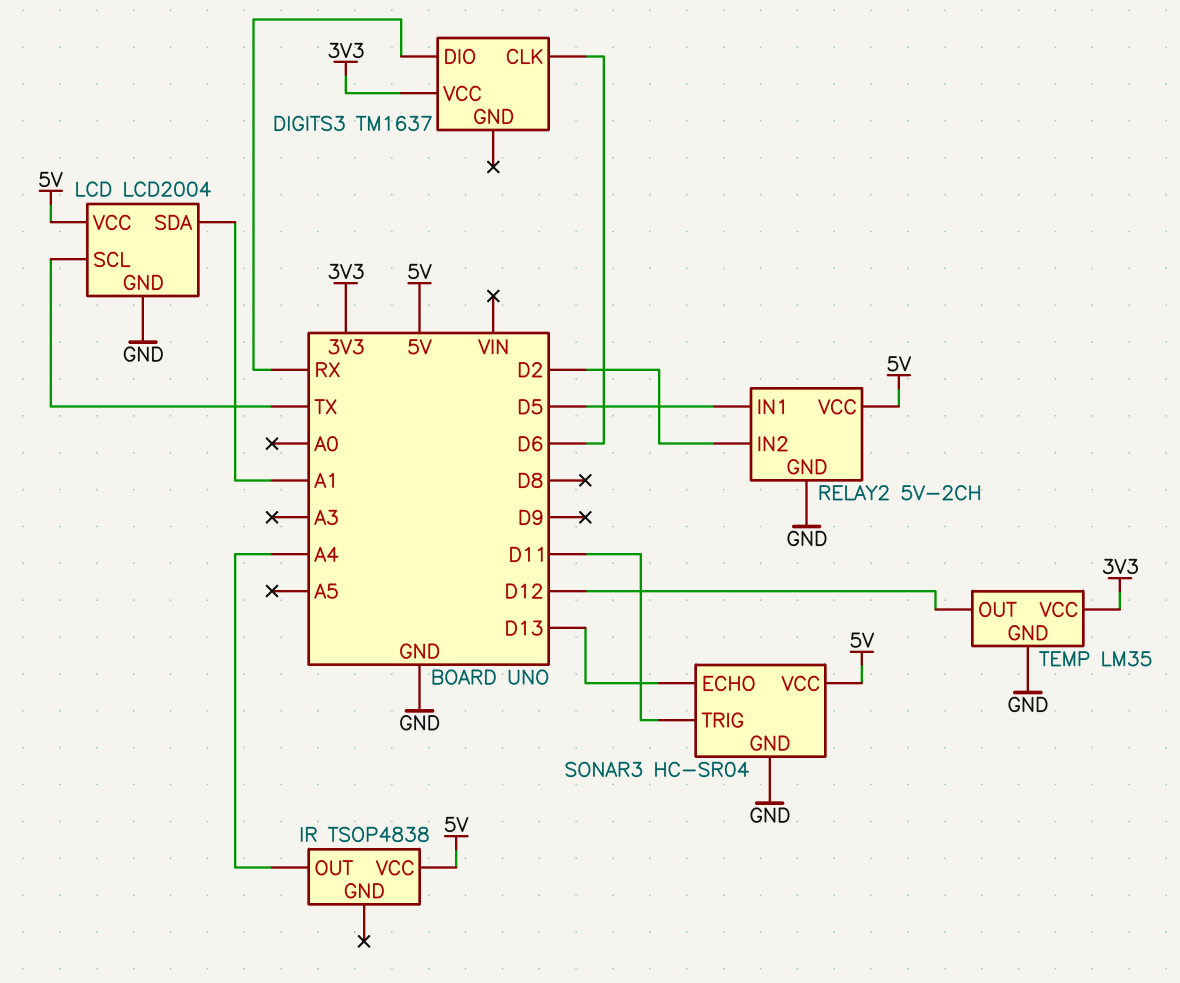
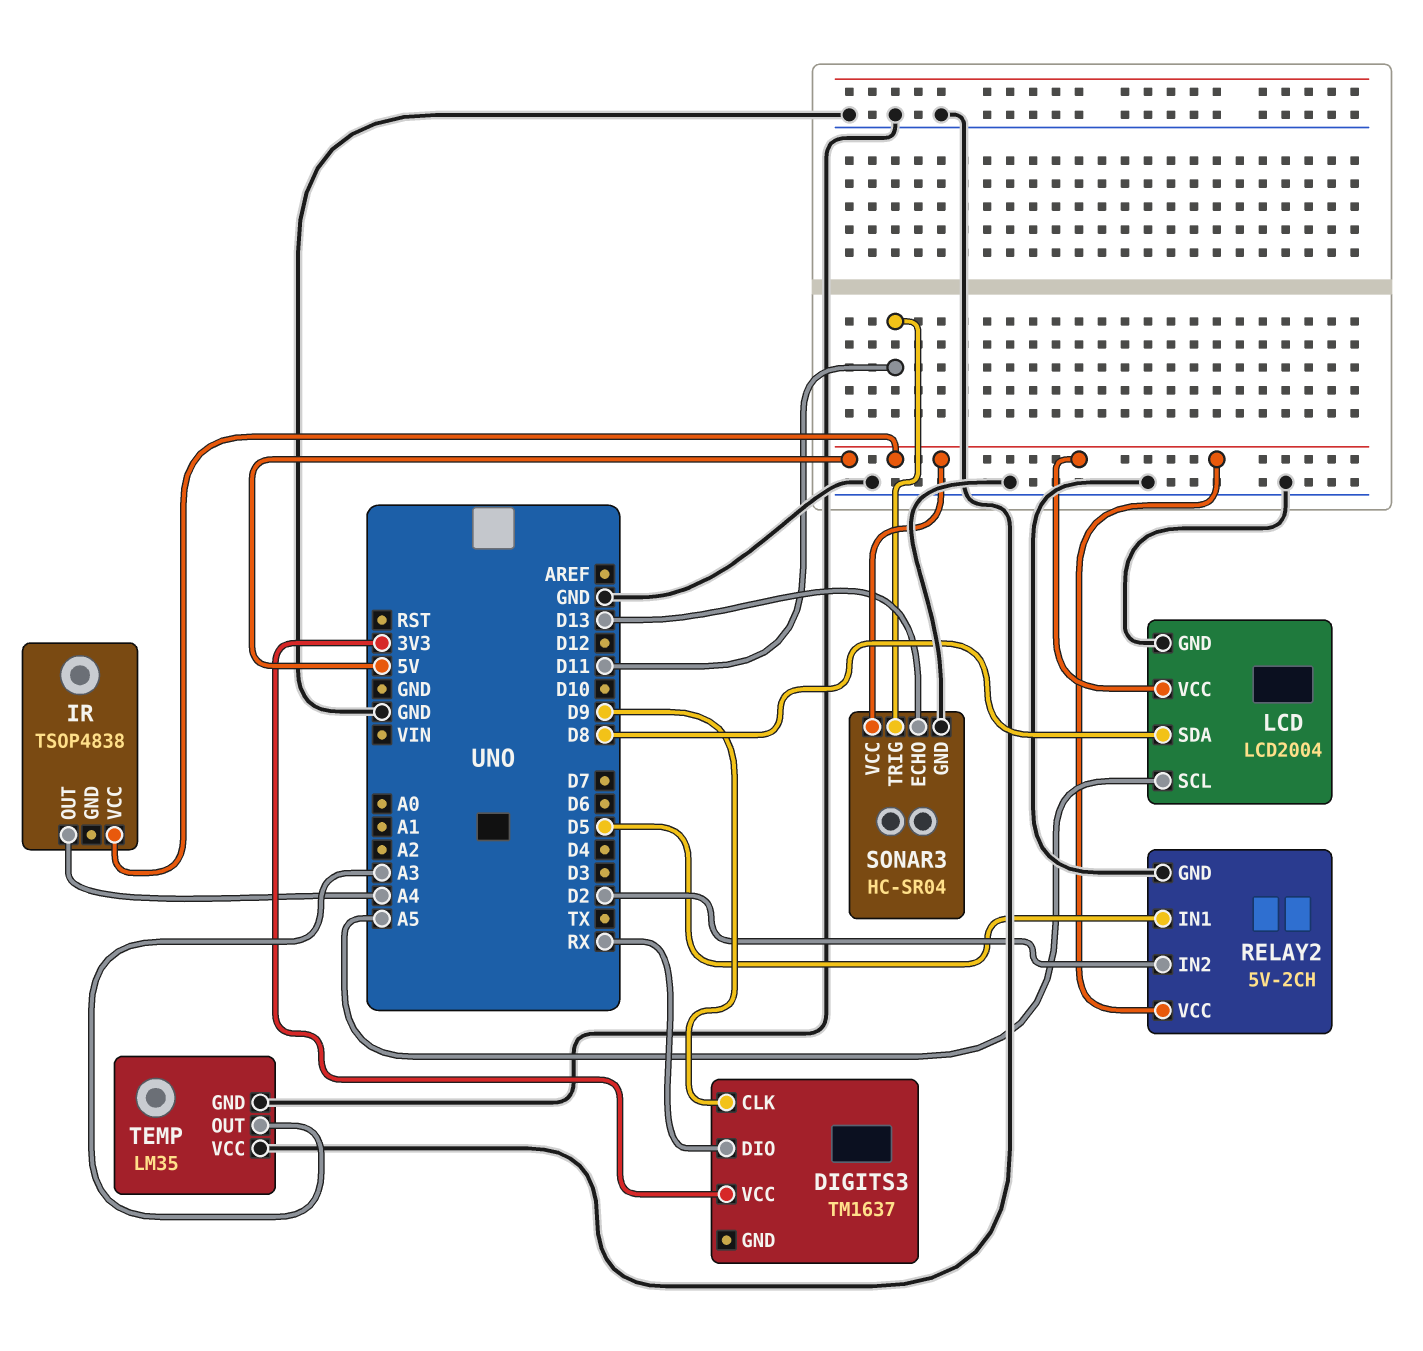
DIGITS3 pin CLK: D6 -> D9
LCD pin SCL: TX -> A5
LCD pin SDA: A1 -> D8
TEMP pin OUT: D12 -> A3
TEMP pin VCC: 3V3 -> GND

